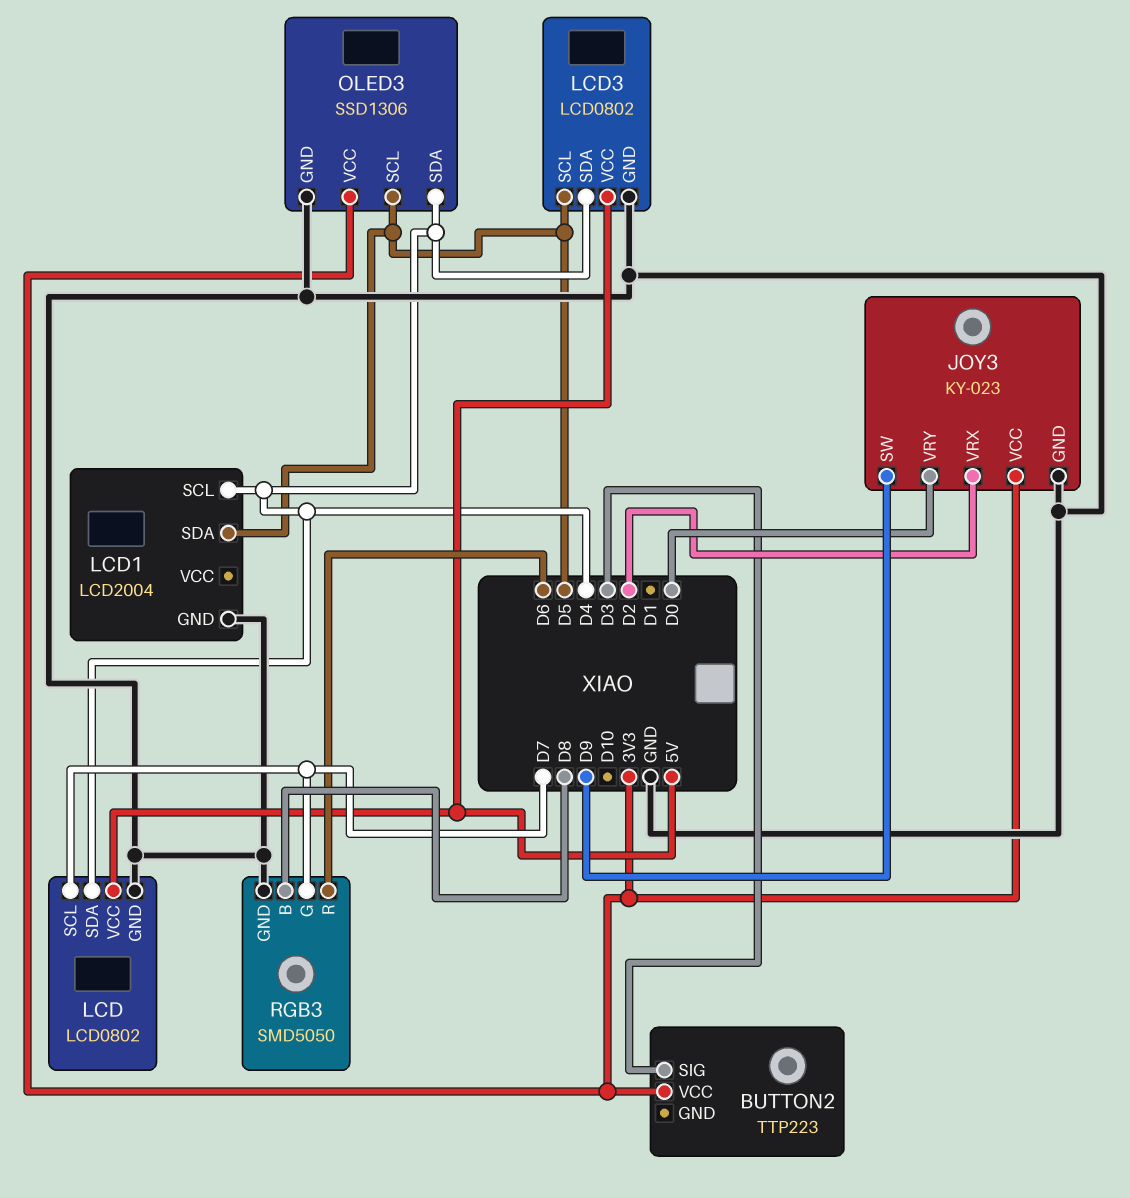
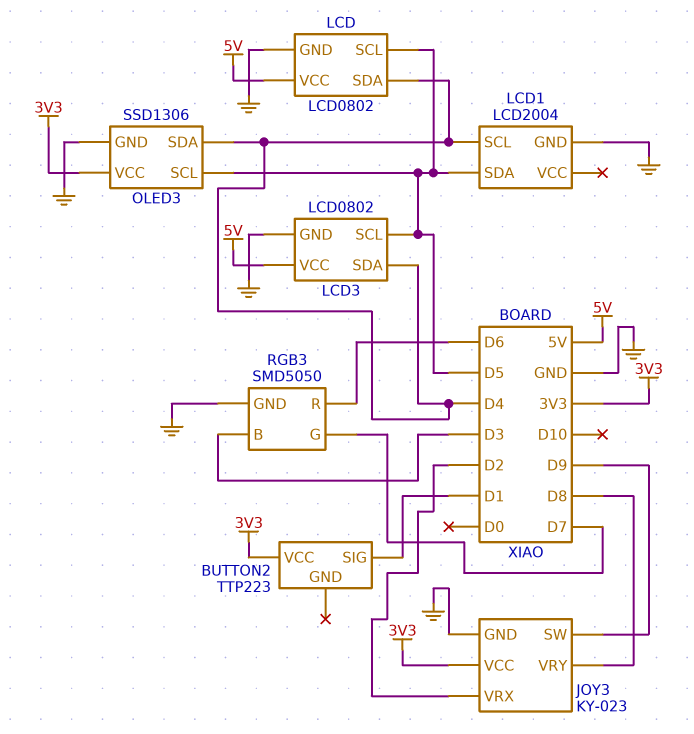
BUTTON2 pin SIG: D3 -> D1
JOY3 pin VRY: D0 -> D8
LCD pin SCL: D7 -> D5
RGB3 pin B: D8 -> D3

